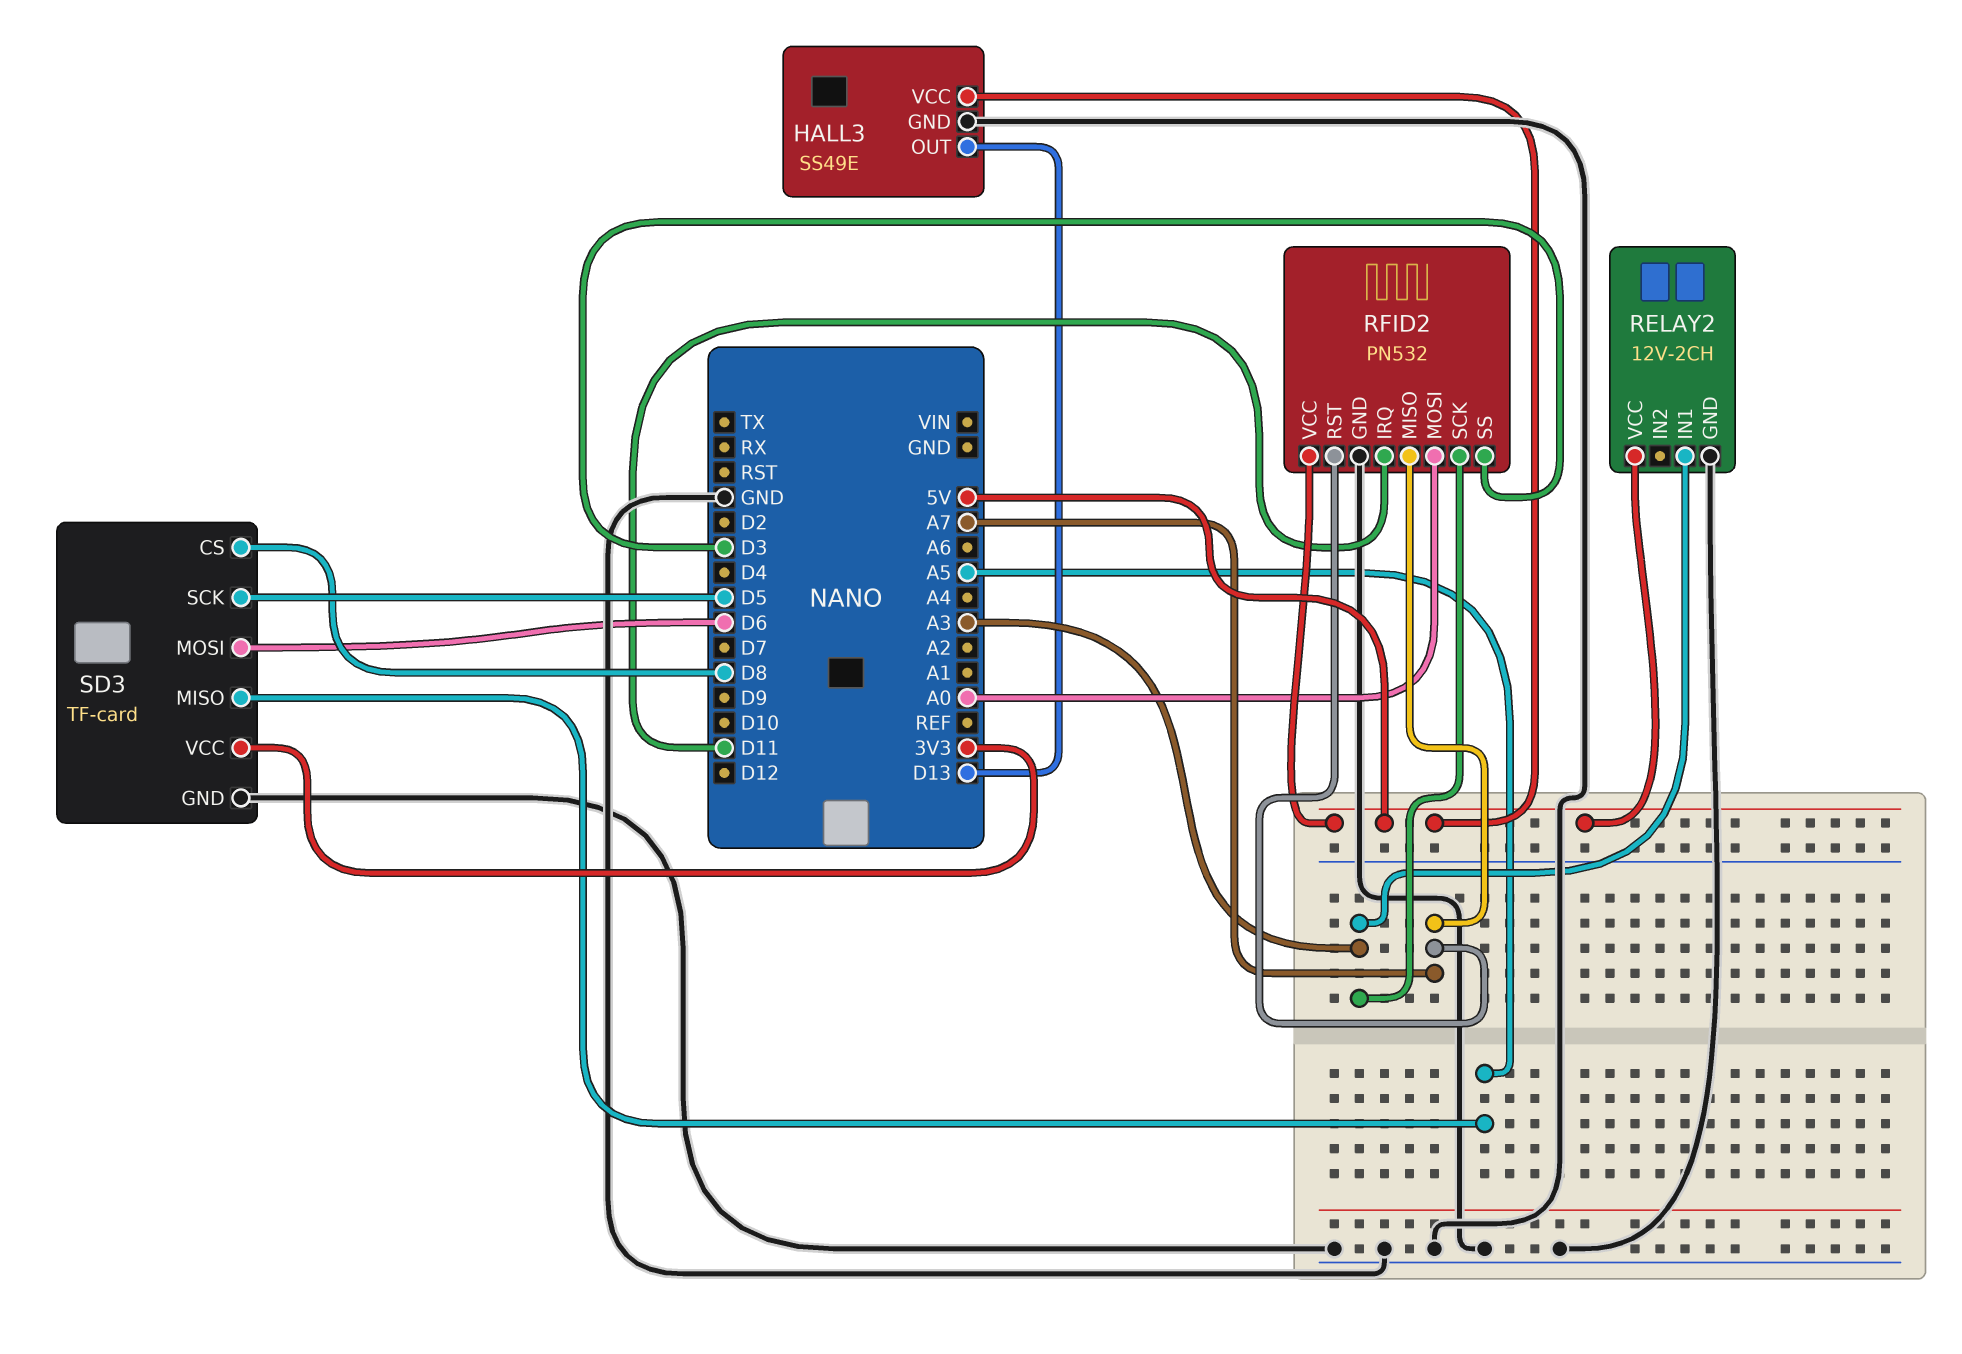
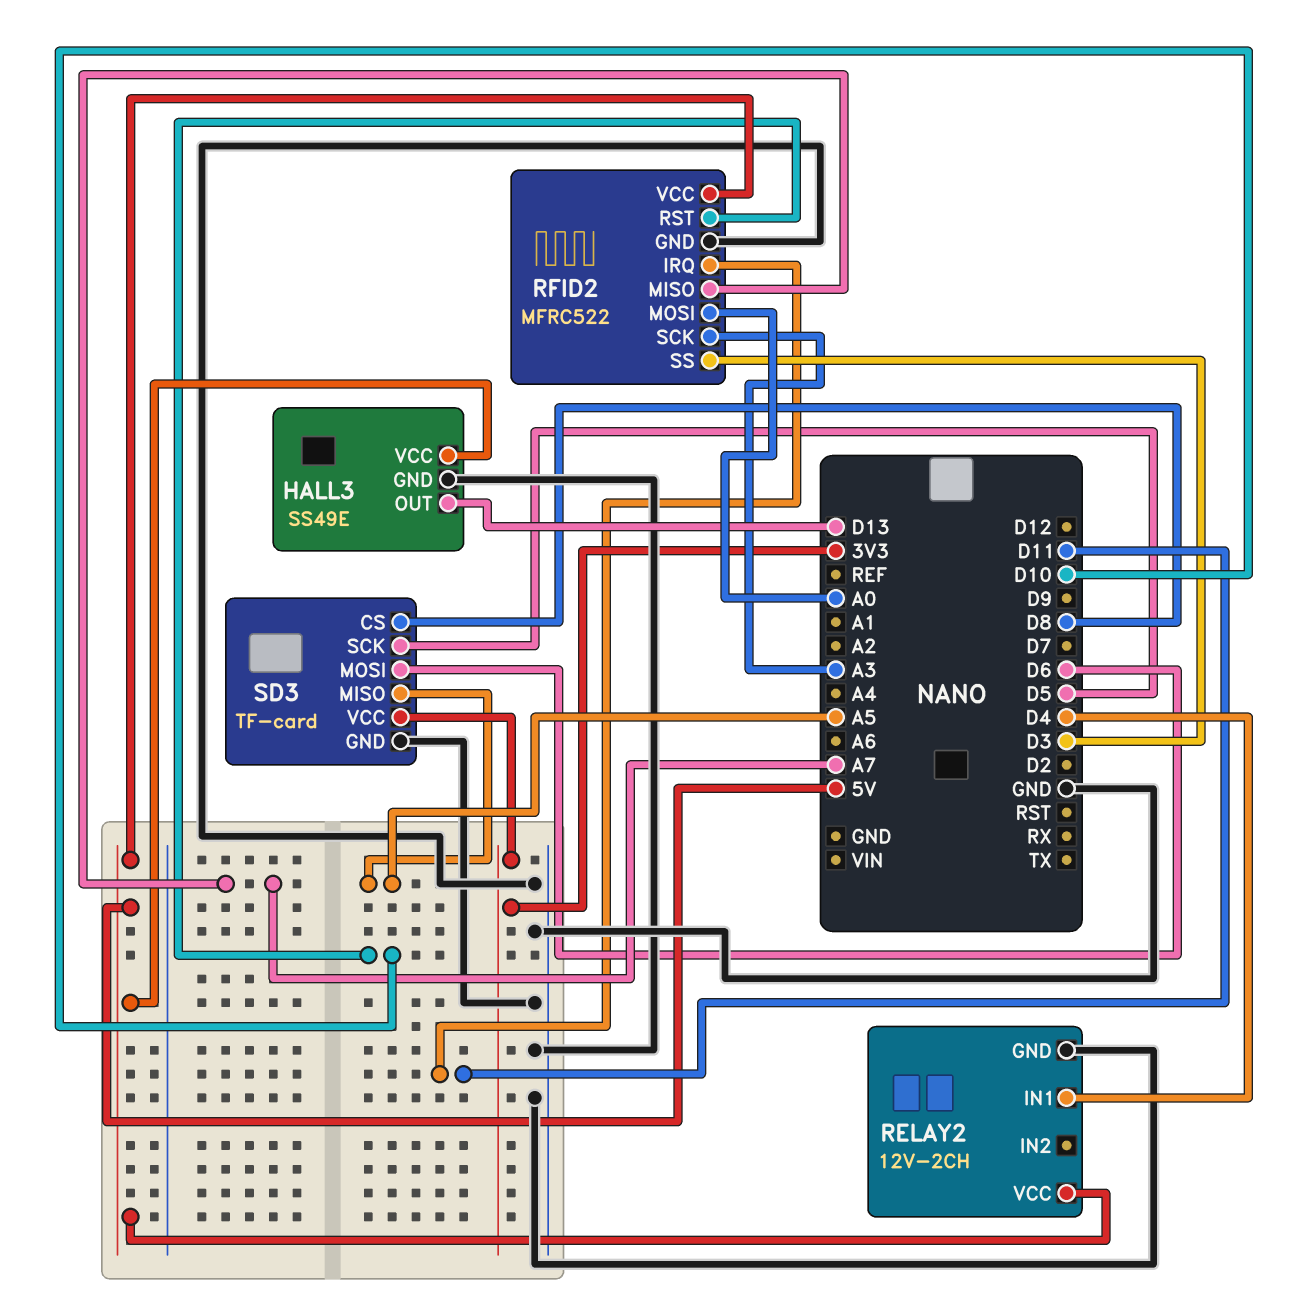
RELAY2 pin IN1: A3 -> D4
RFID2: PN532 -> MFRC522
RFID2 pin RST: A7 -> D10

